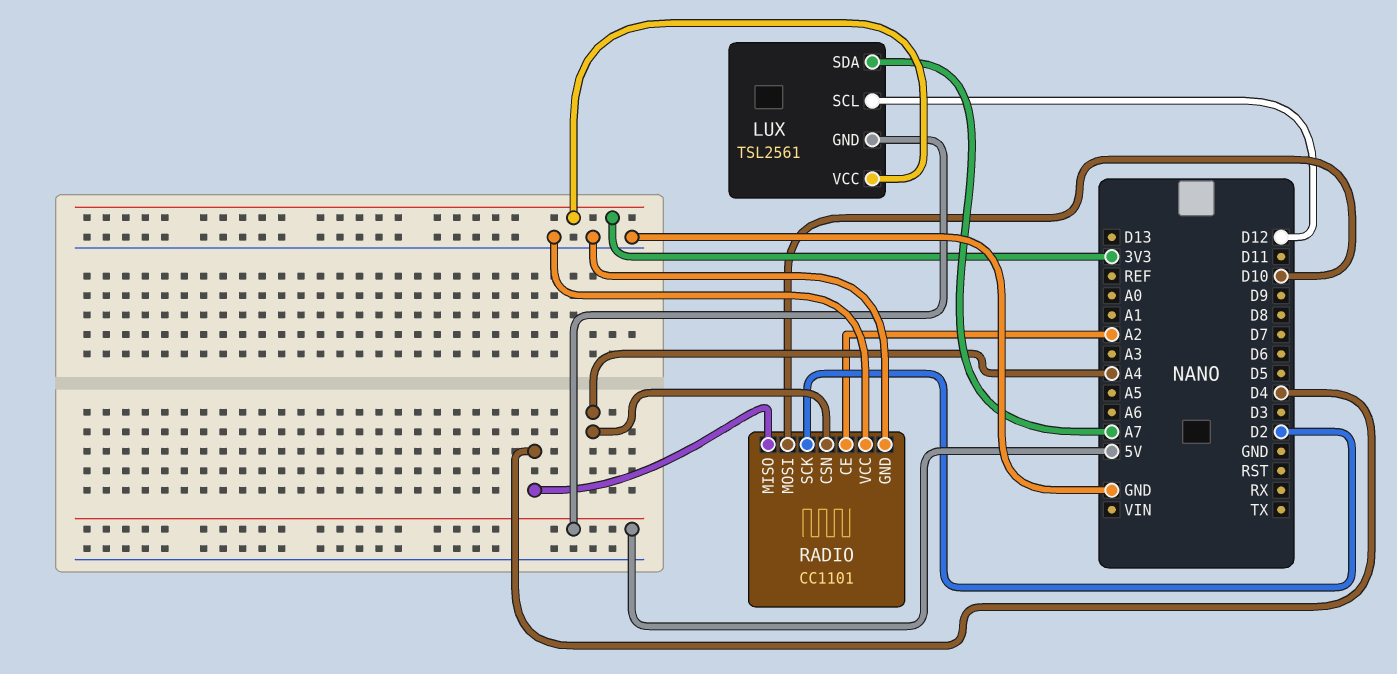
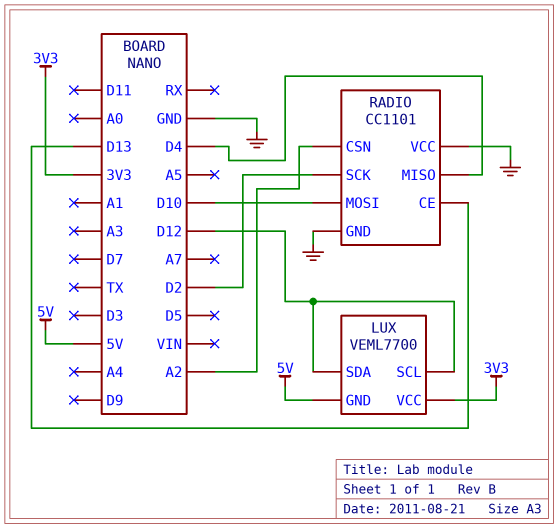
LUX: TSL2561 -> VEML7700
LUX pin SDA: A7 -> D12
RADIO pin CE: A2 -> D13
RADIO pin CSN: A4 -> A2

